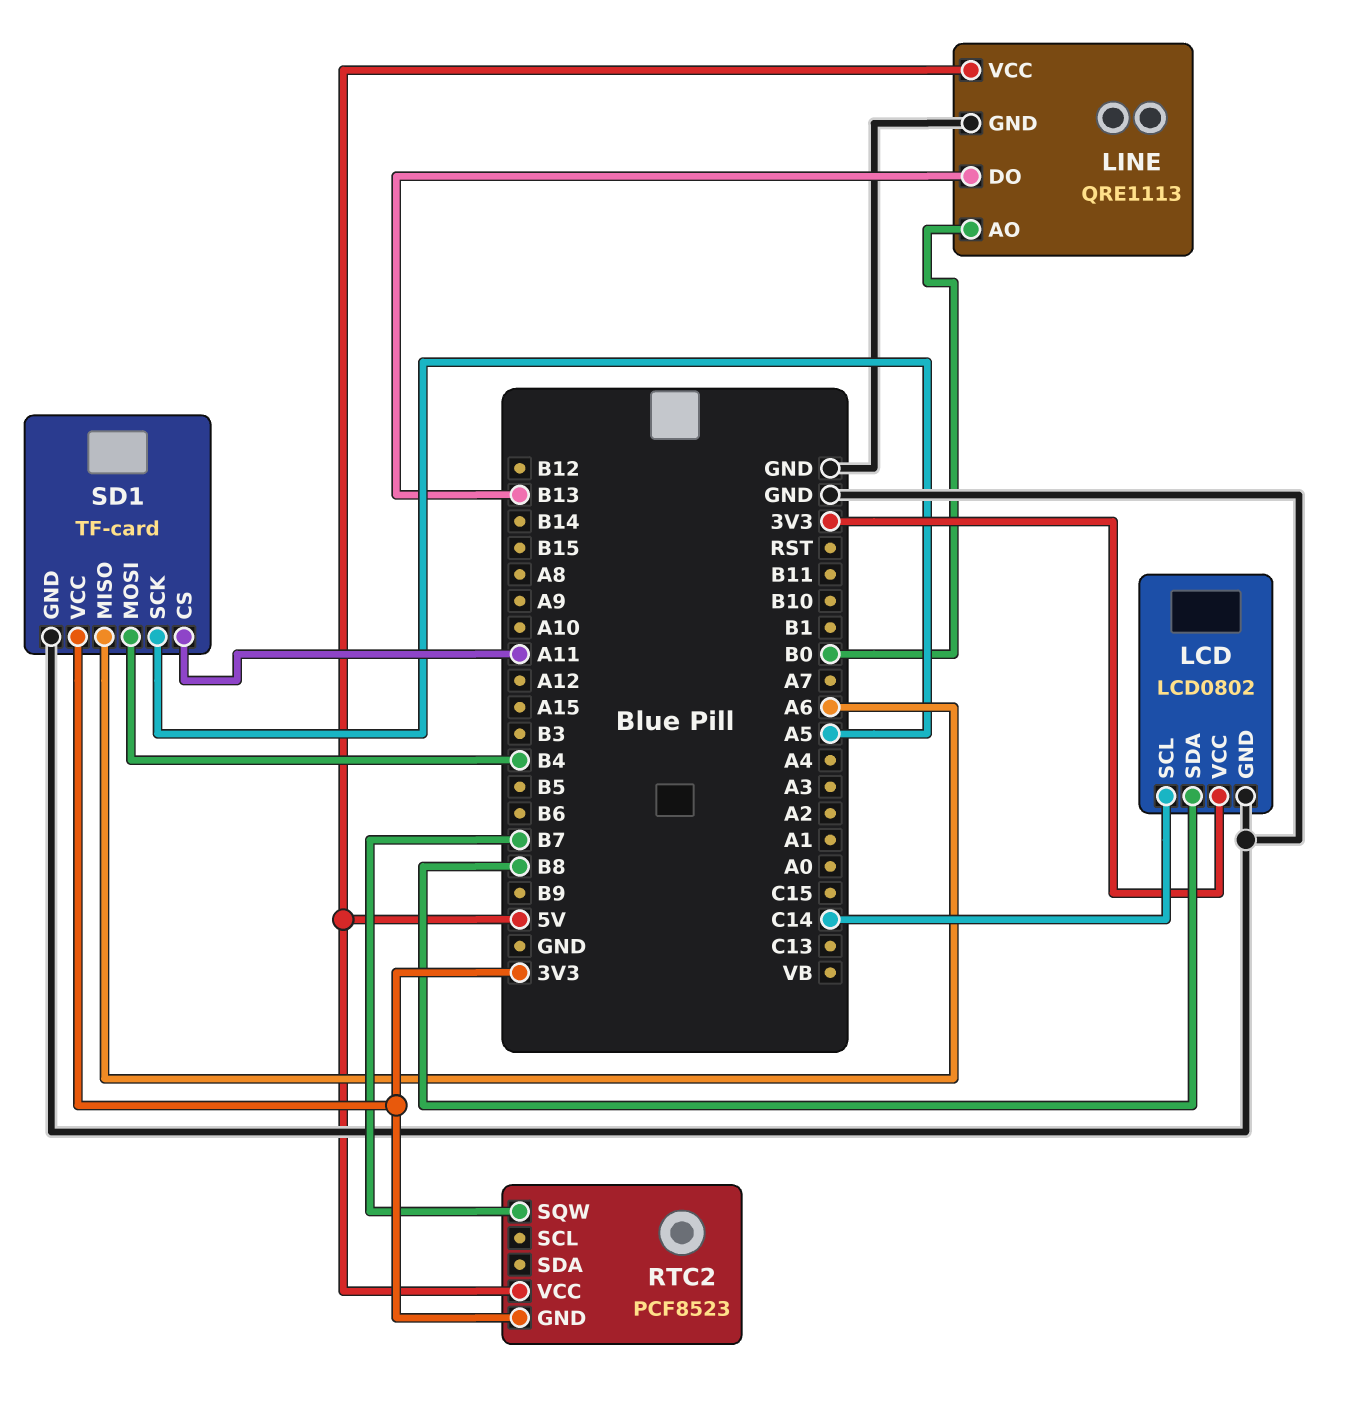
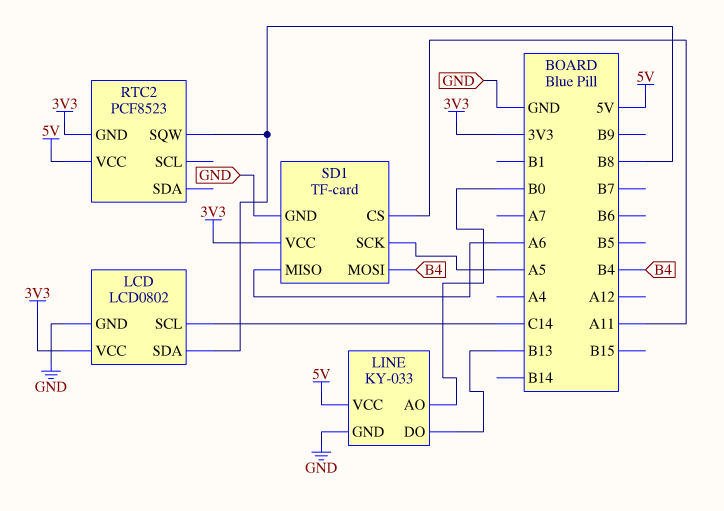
LINE: QRE1113 -> KY-033
RTC2 pin SQW: B7 -> B8

